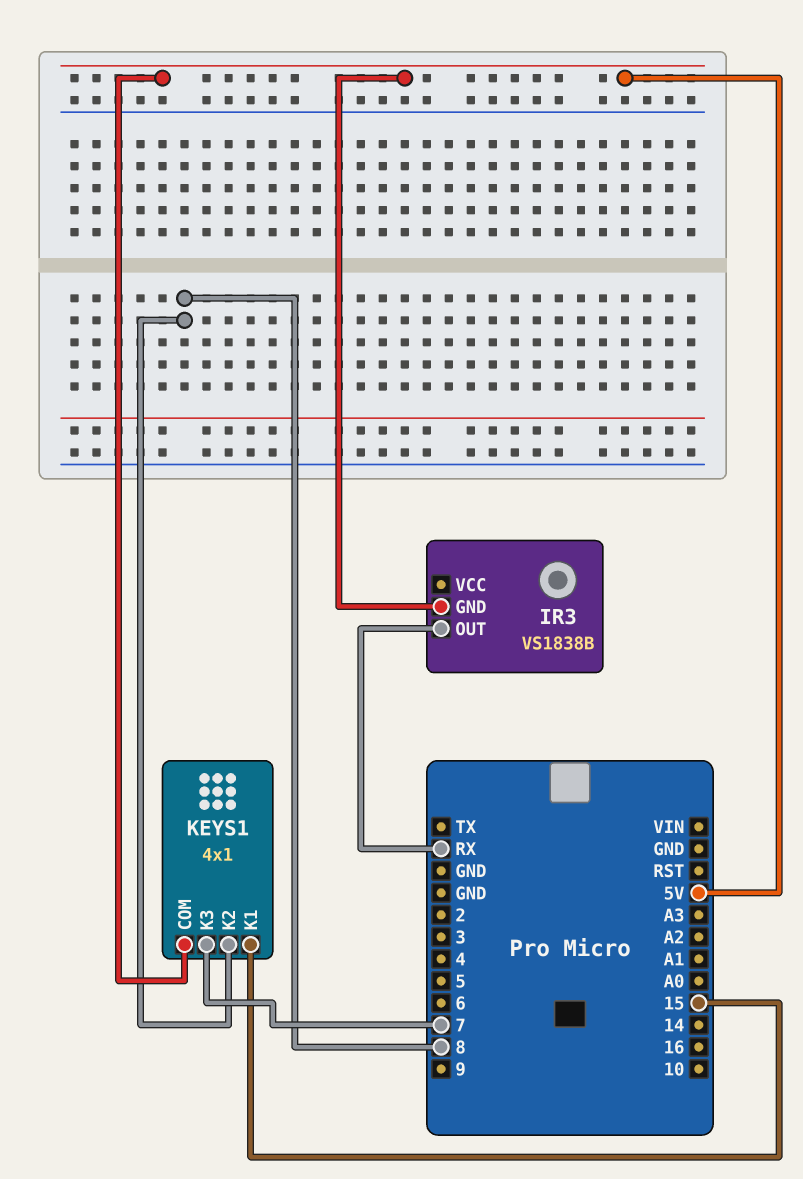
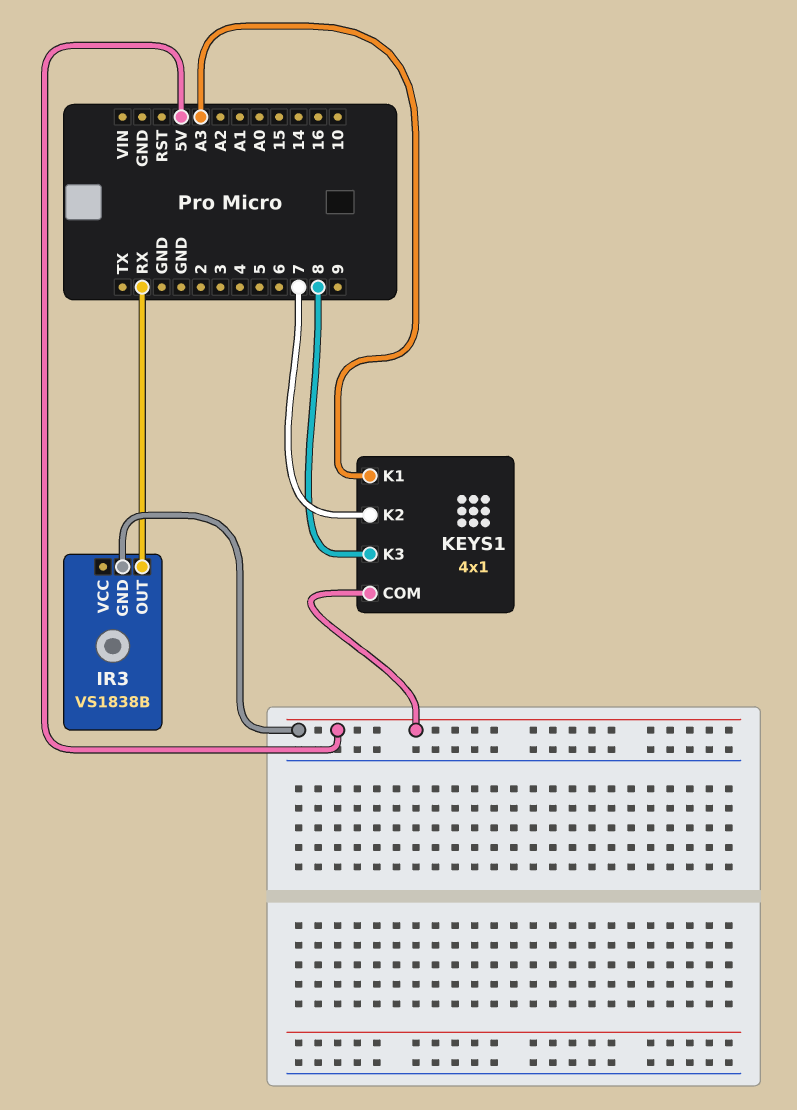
KEYS1 pin K1: 15 -> A3
KEYS1 pin K2: 8 -> 7
KEYS1 pin K3: 7 -> 8

